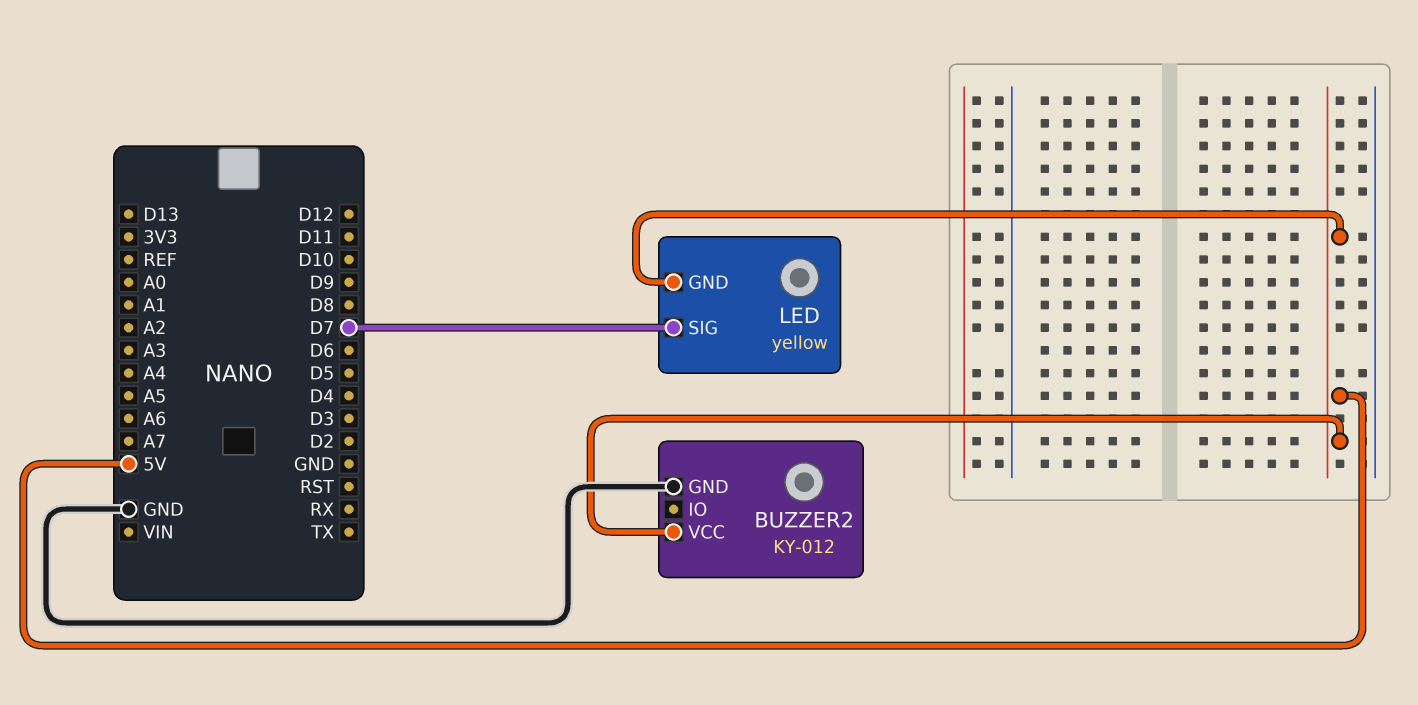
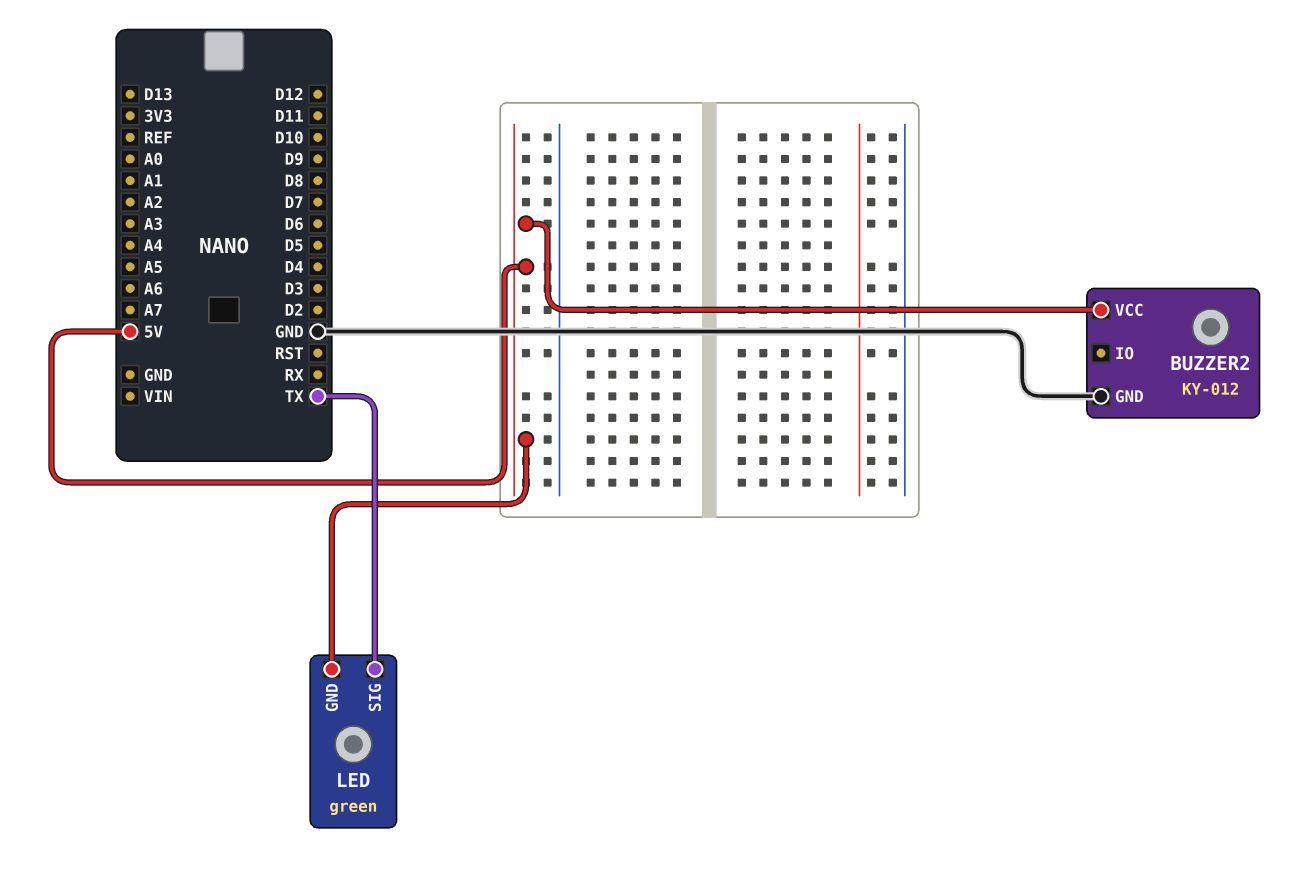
LED: yellow -> green
LED pin SIG: D7 -> TX

